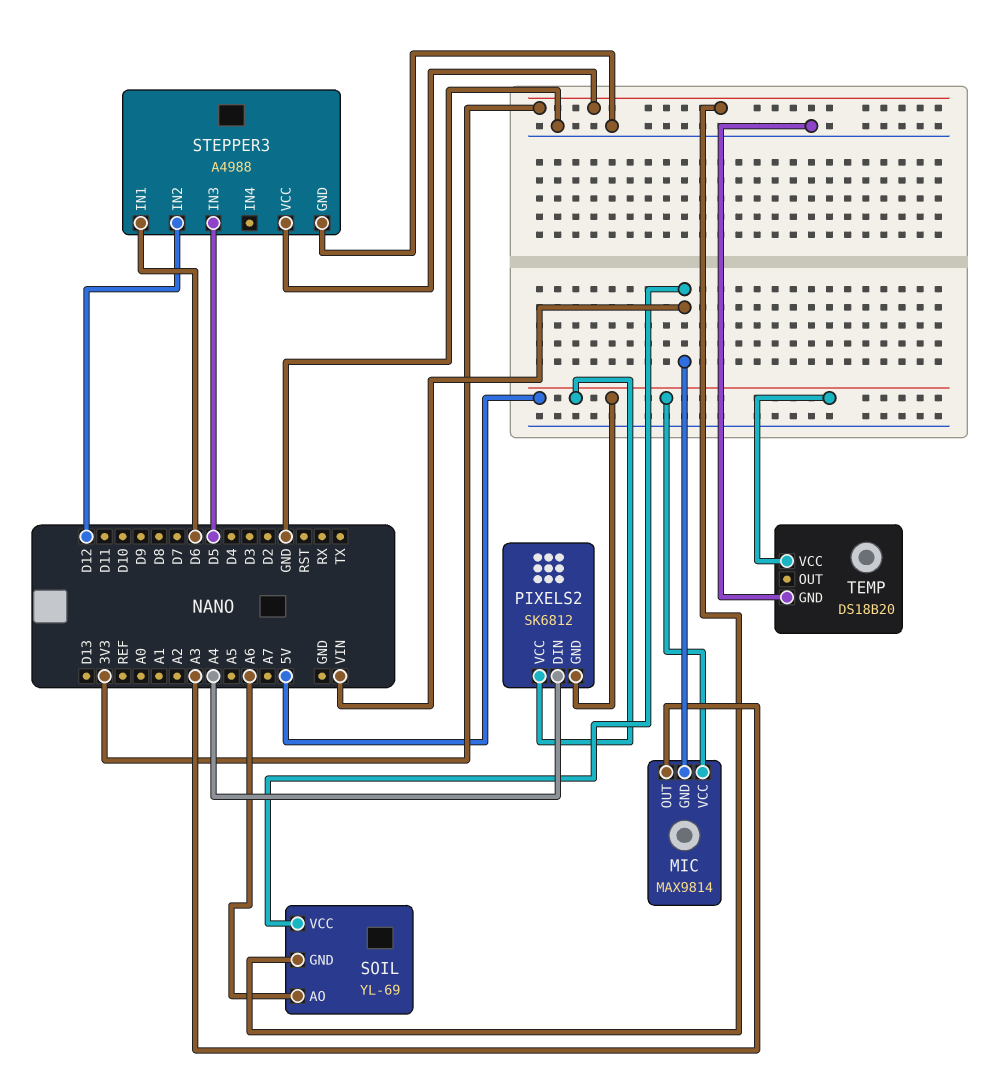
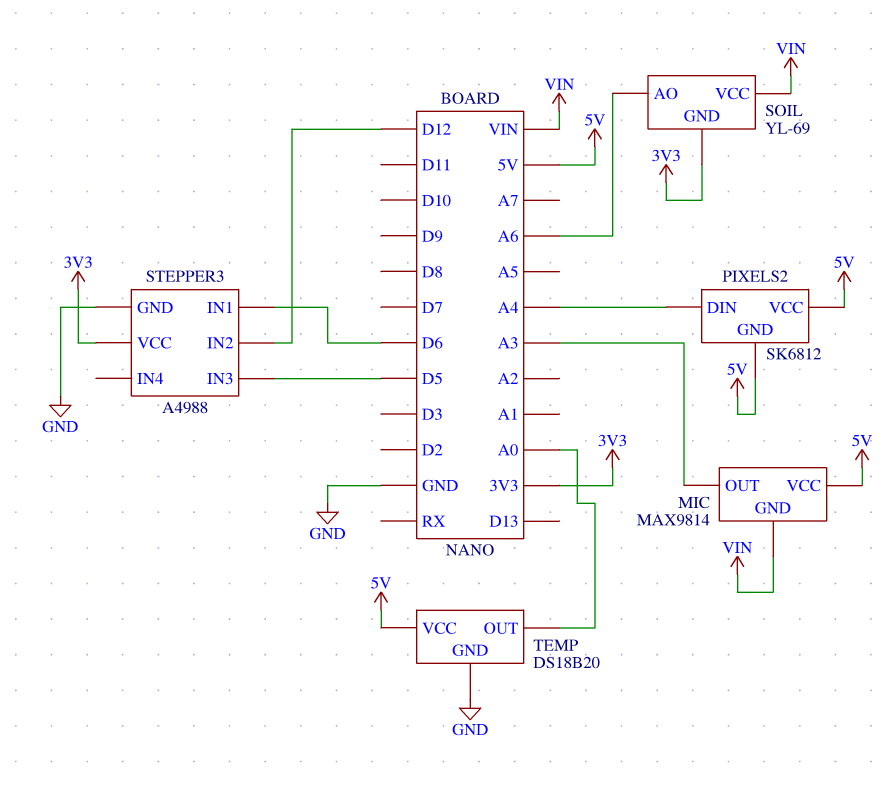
TEMP pin OUT: none -> A0

